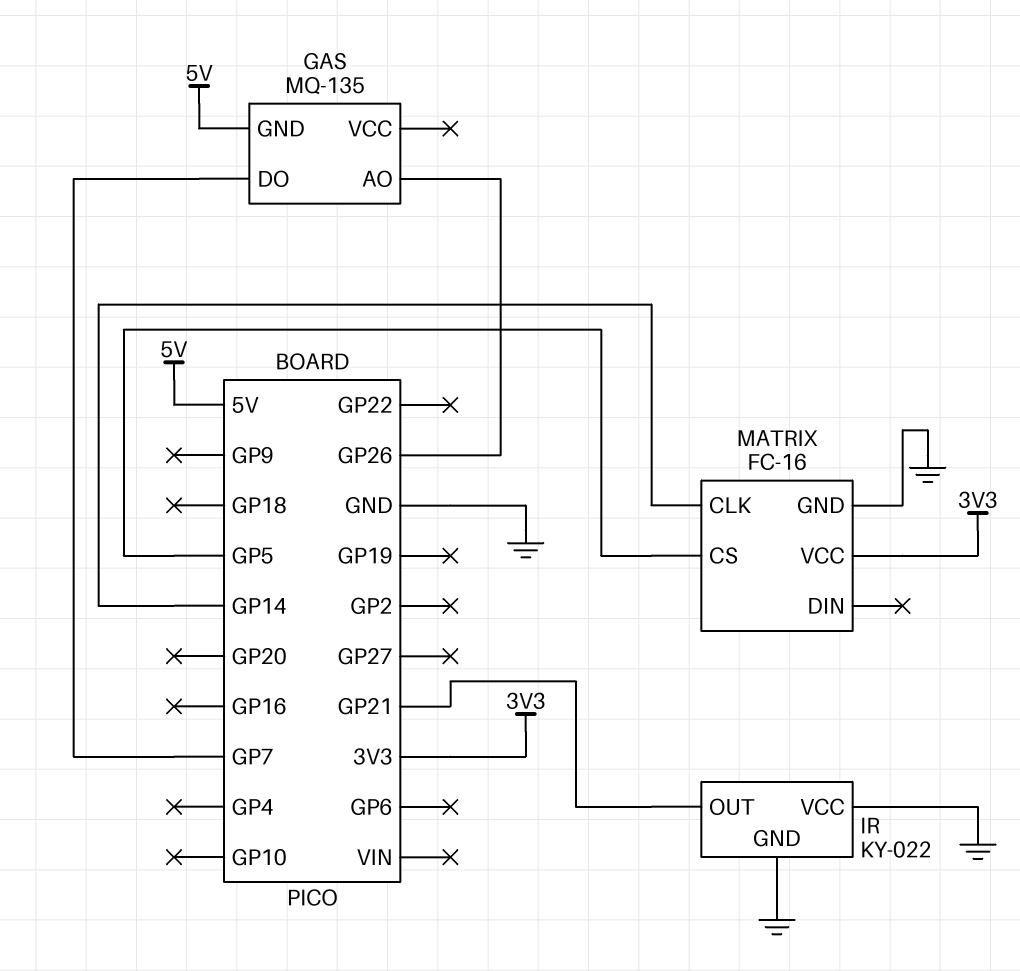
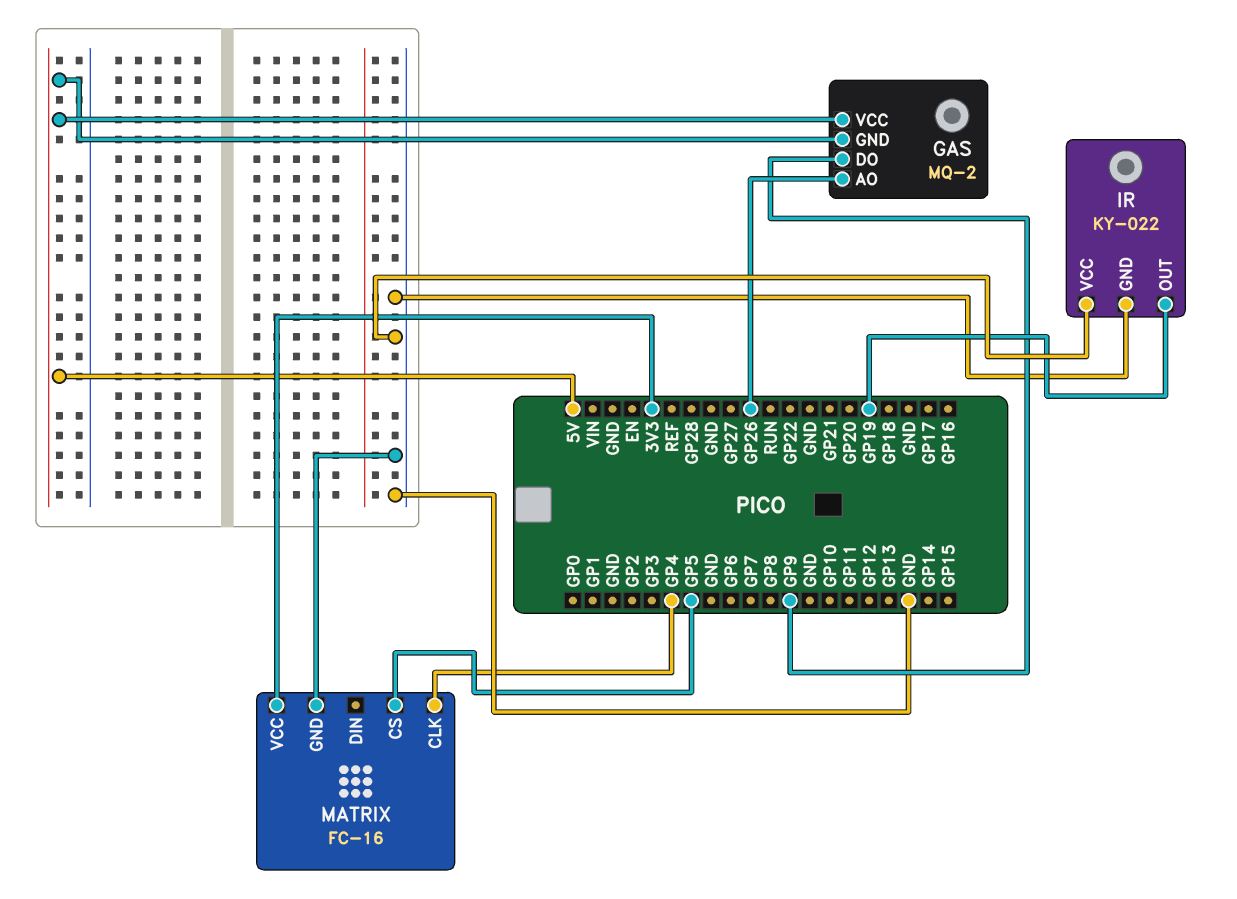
GAS: MQ-135 -> MQ-2
GAS pin DO: GP7 -> GP9
GAS pin VCC: none -> 5V
IR pin OUT: GP21 -> GP19
MATRIX pin CLK: GP14 -> GP4

